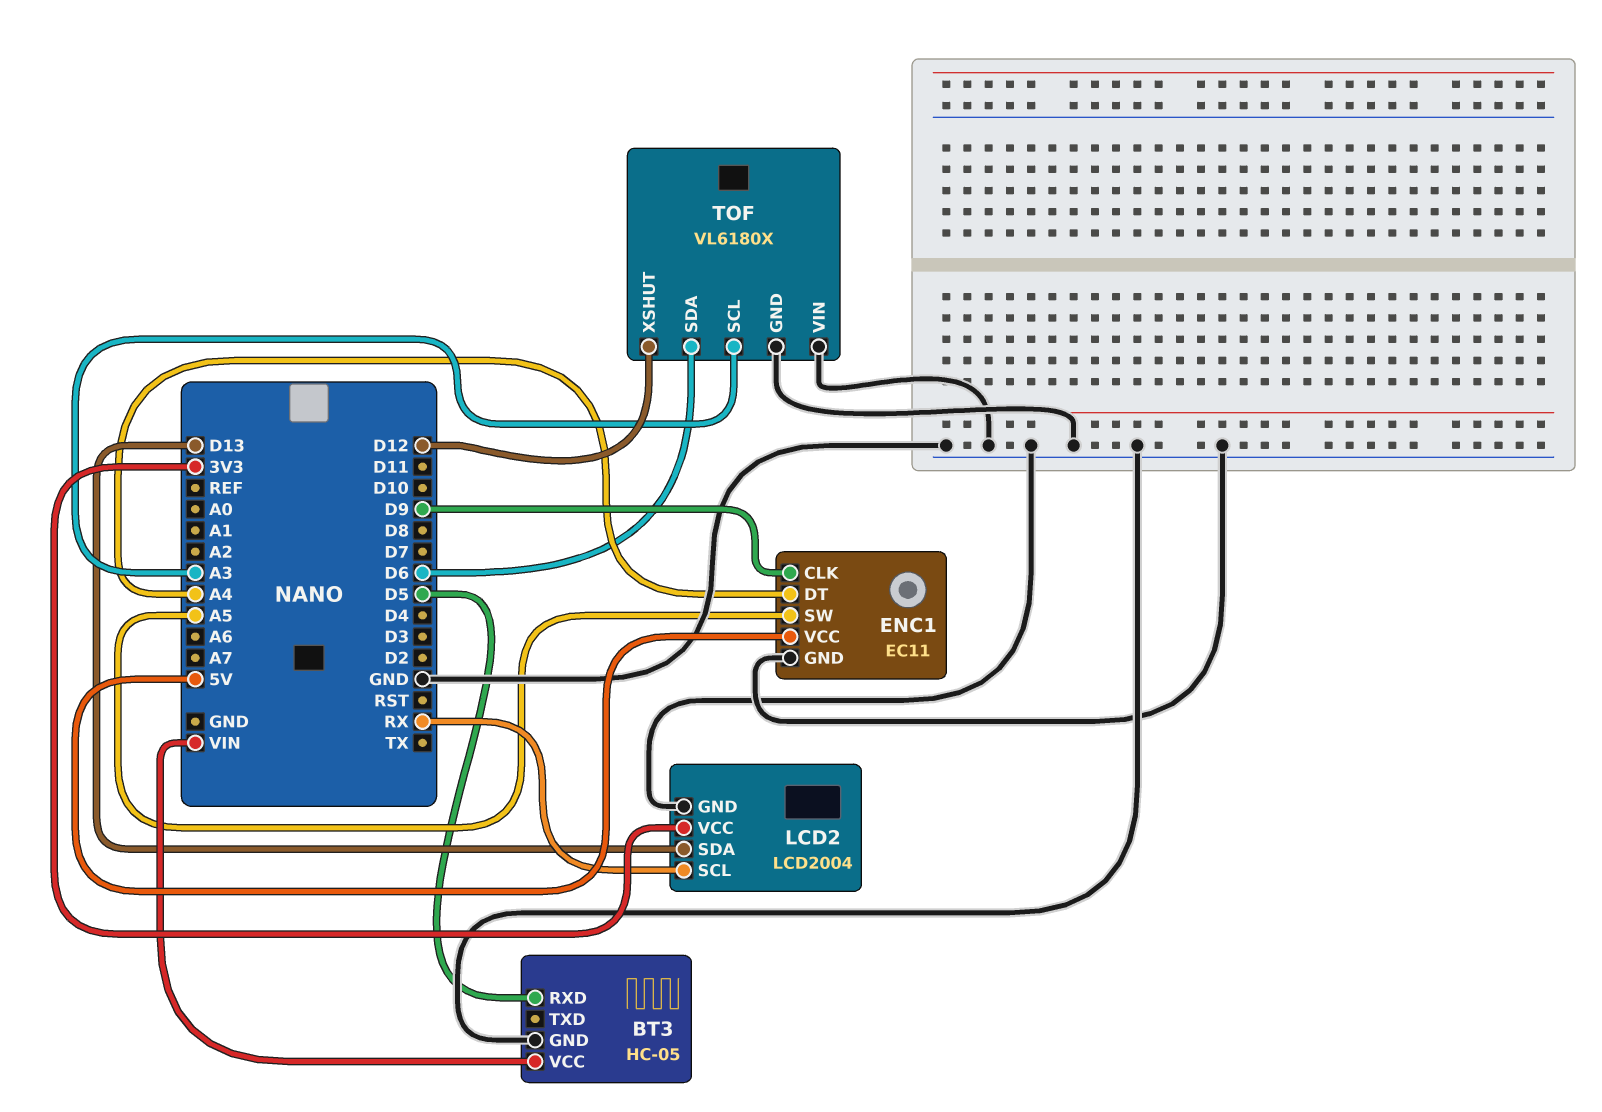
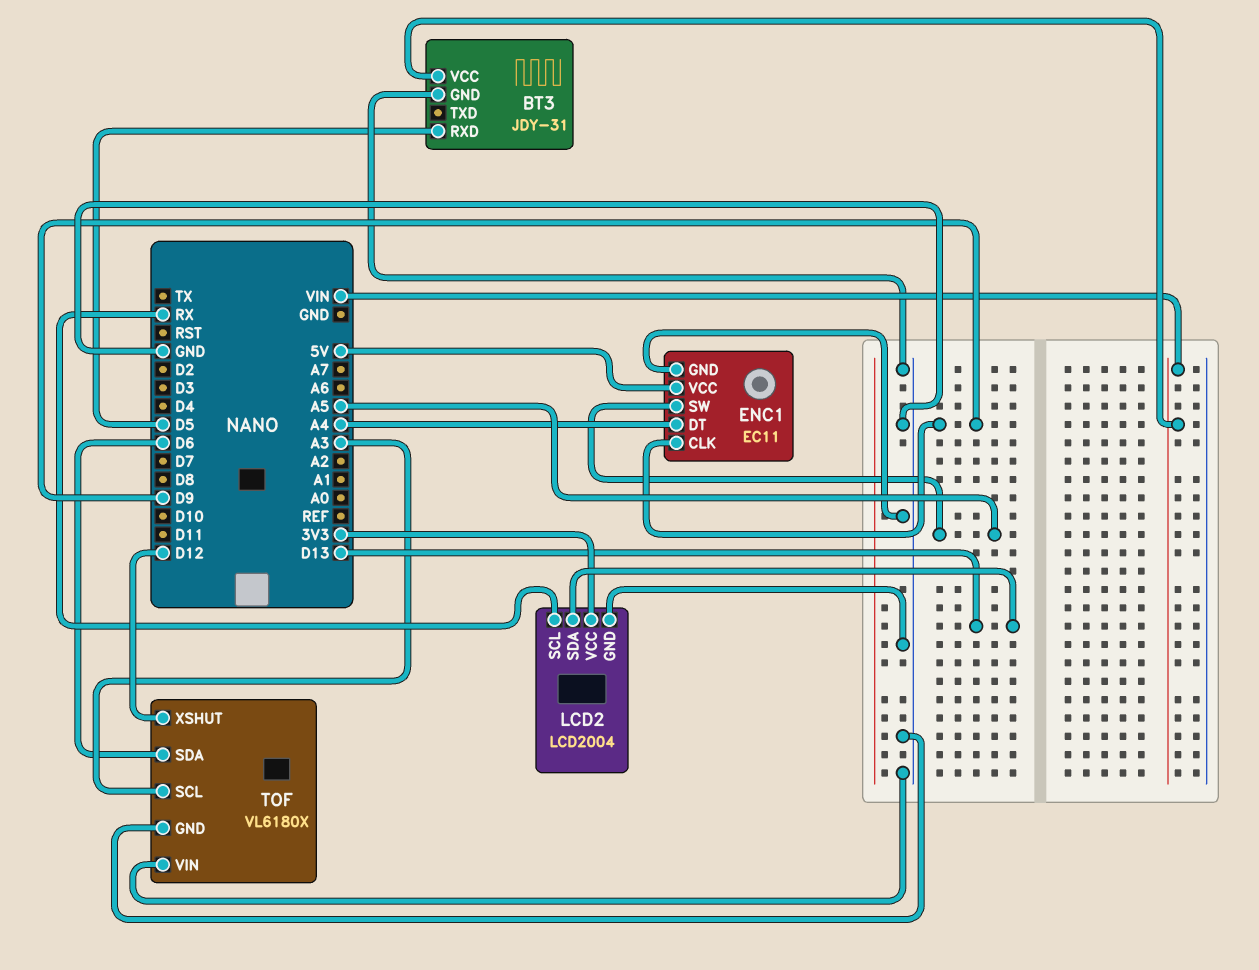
BT3: HC-05 -> JDY-31

